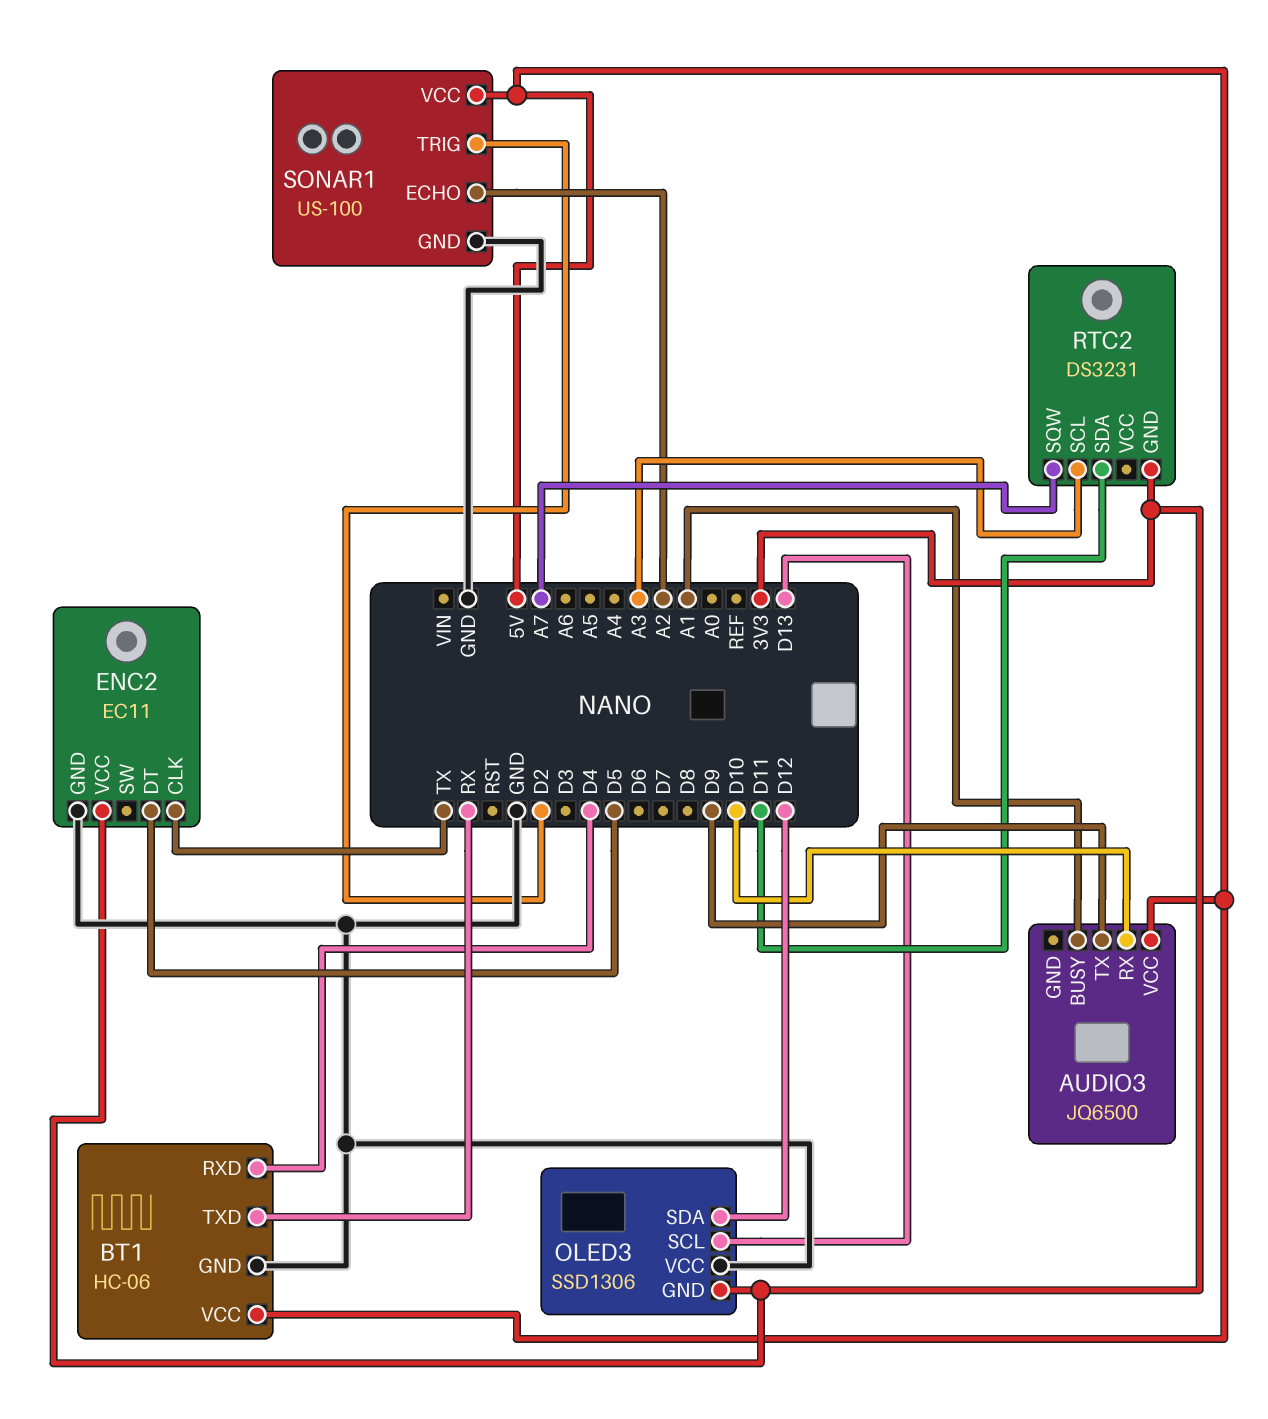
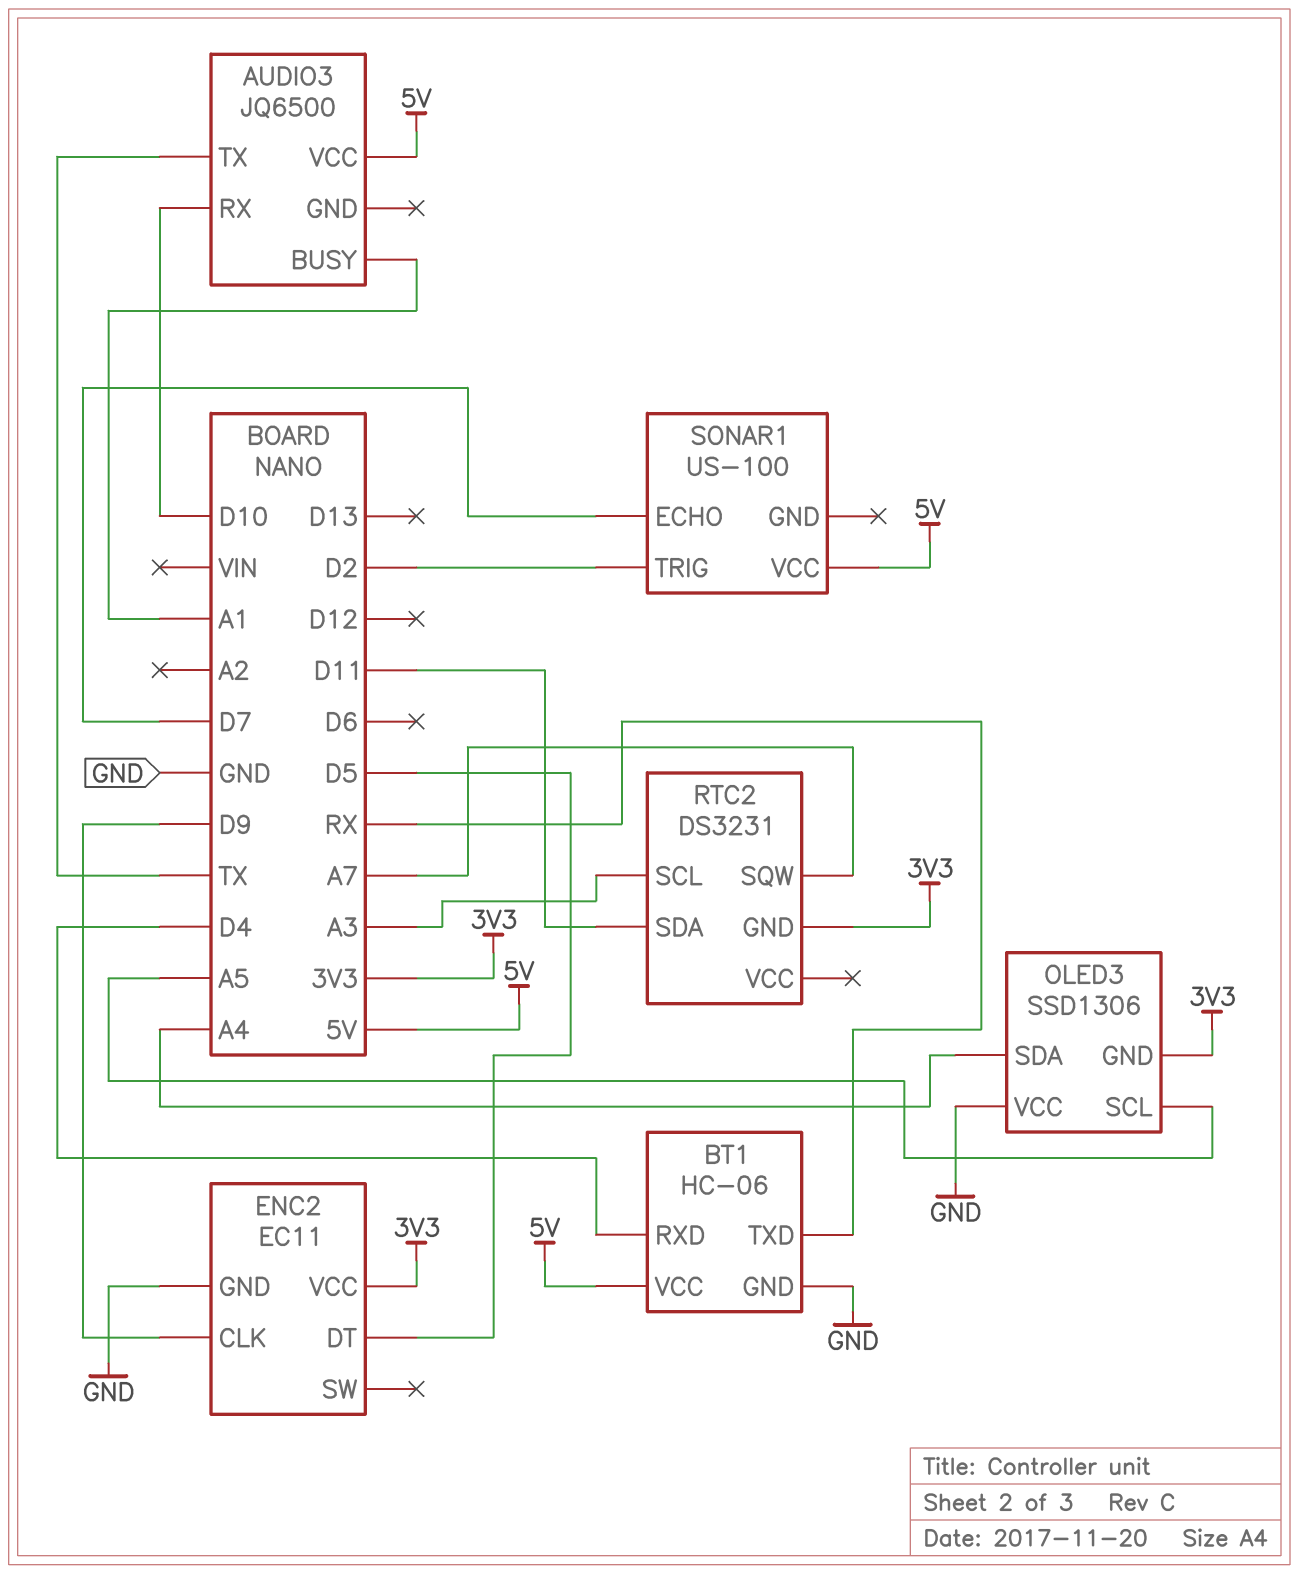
AUDIO3 pin TX: D9 -> TX
ENC2 pin CLK: TX -> D9
OLED3 pin SCL: D13 -> A5
OLED3 pin SDA: D12 -> A4
SONAR1 pin ECHO: A2 -> D7
SONAR1 pin GND: GND -> none

